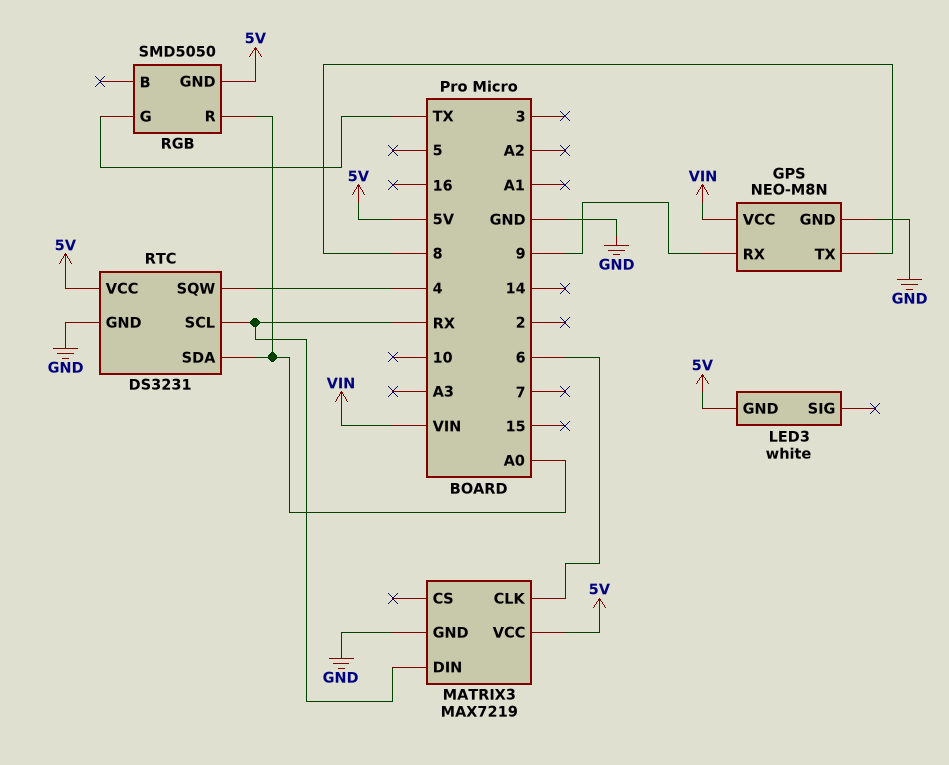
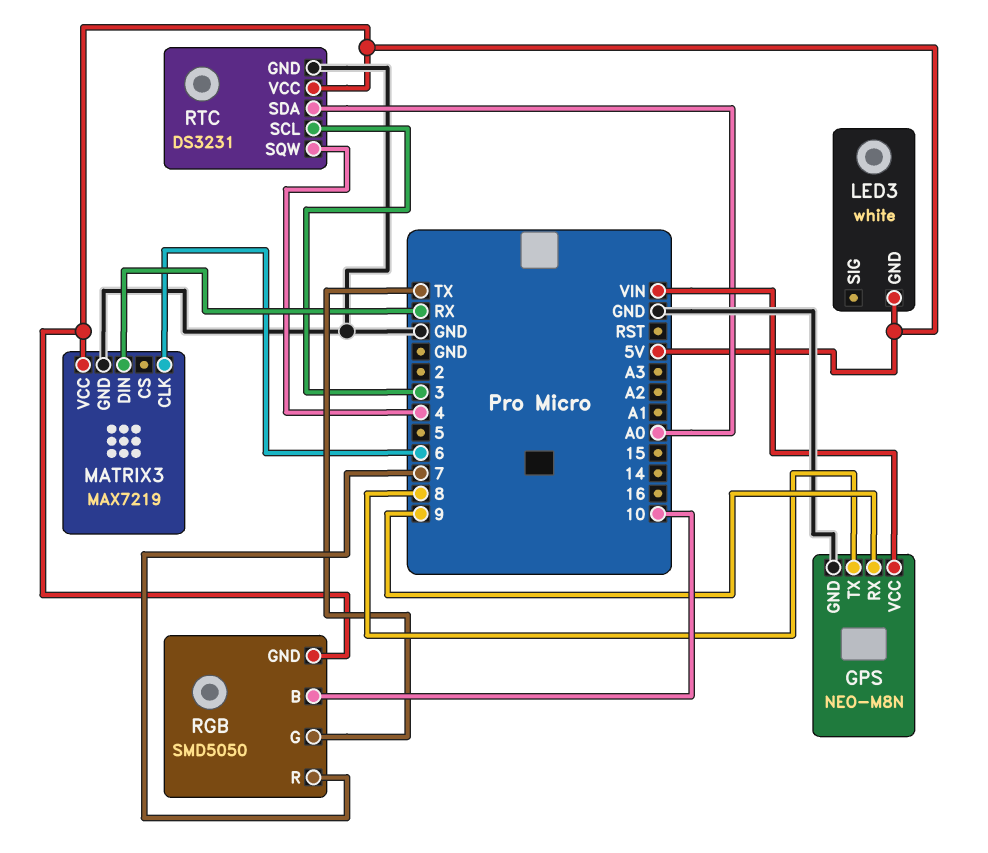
RGB pin B: none -> 10
RGB pin R: A0 -> 7
RTC pin SCL: RX -> 3

